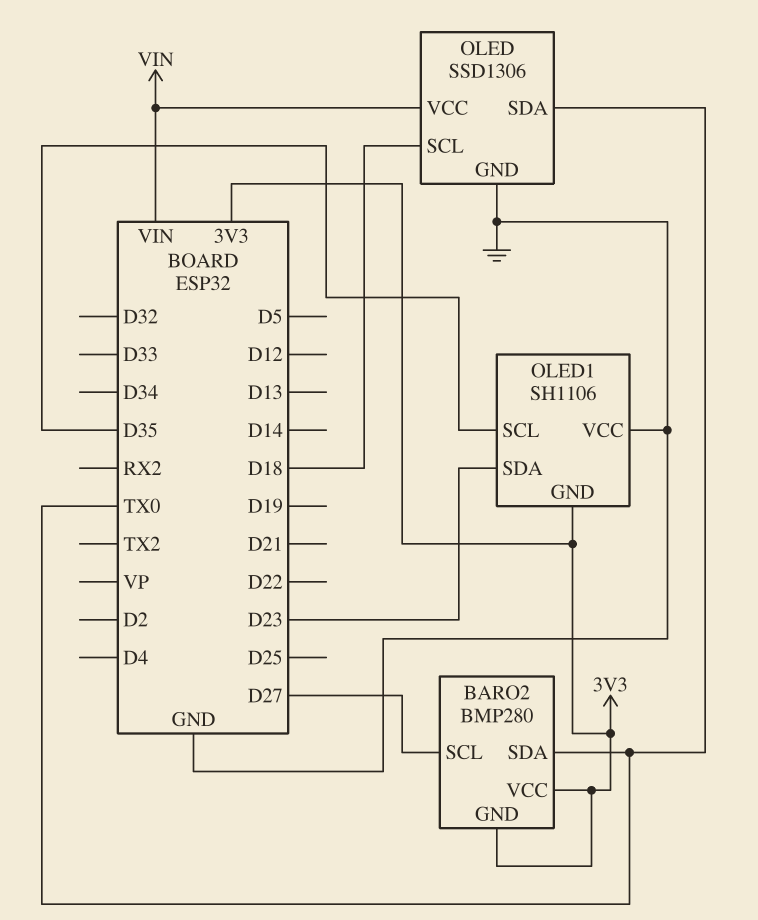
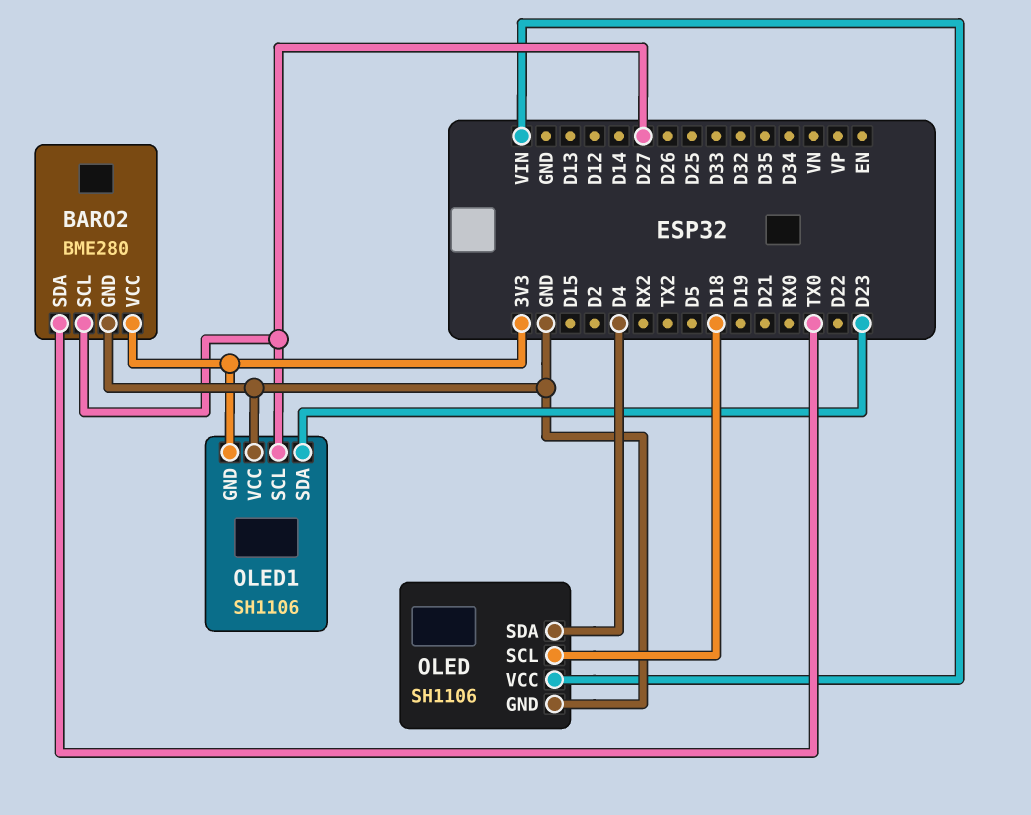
BARO2: BMP280 -> BME280
BARO2 pin GND: 3V3 -> GND
OLED: SSD1306 -> SH1106
OLED pin SDA: TX0 -> D4
OLED1 pin SCL: D35 -> D27

